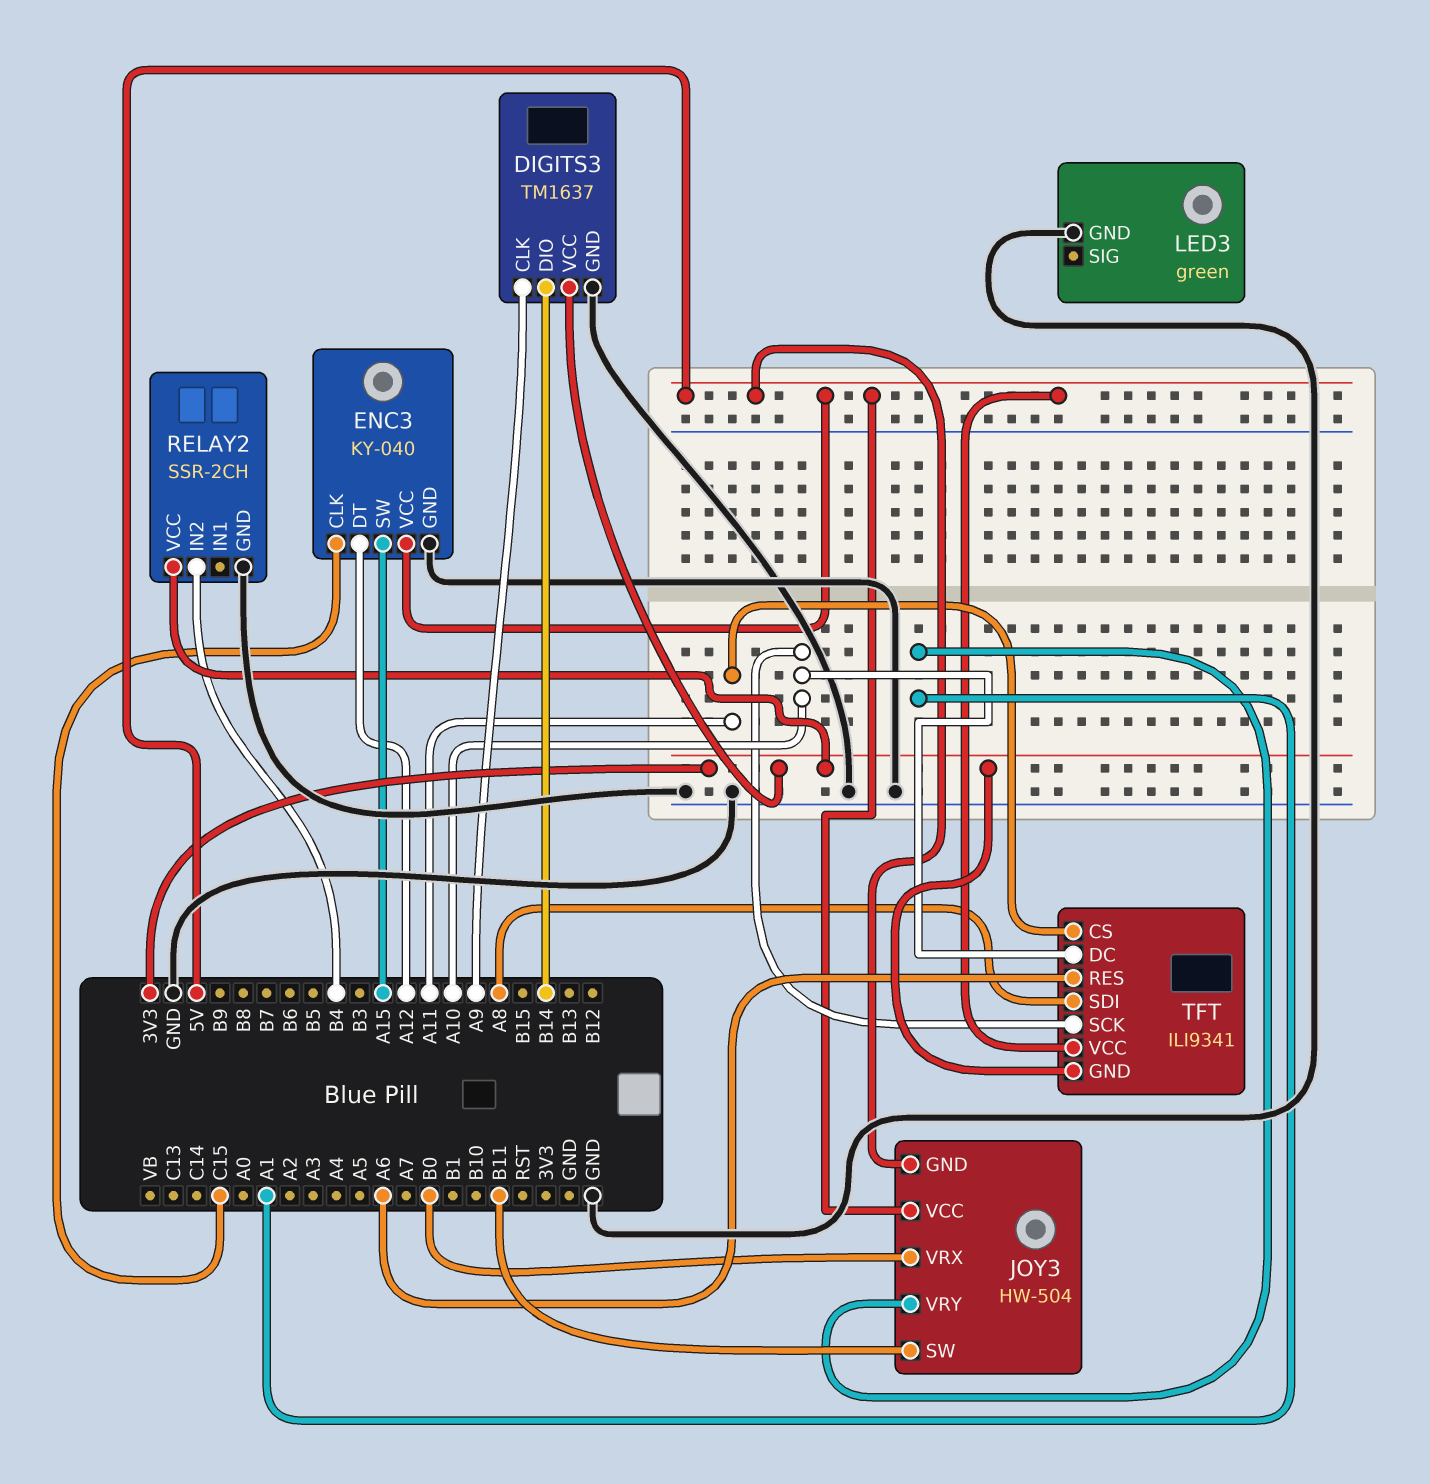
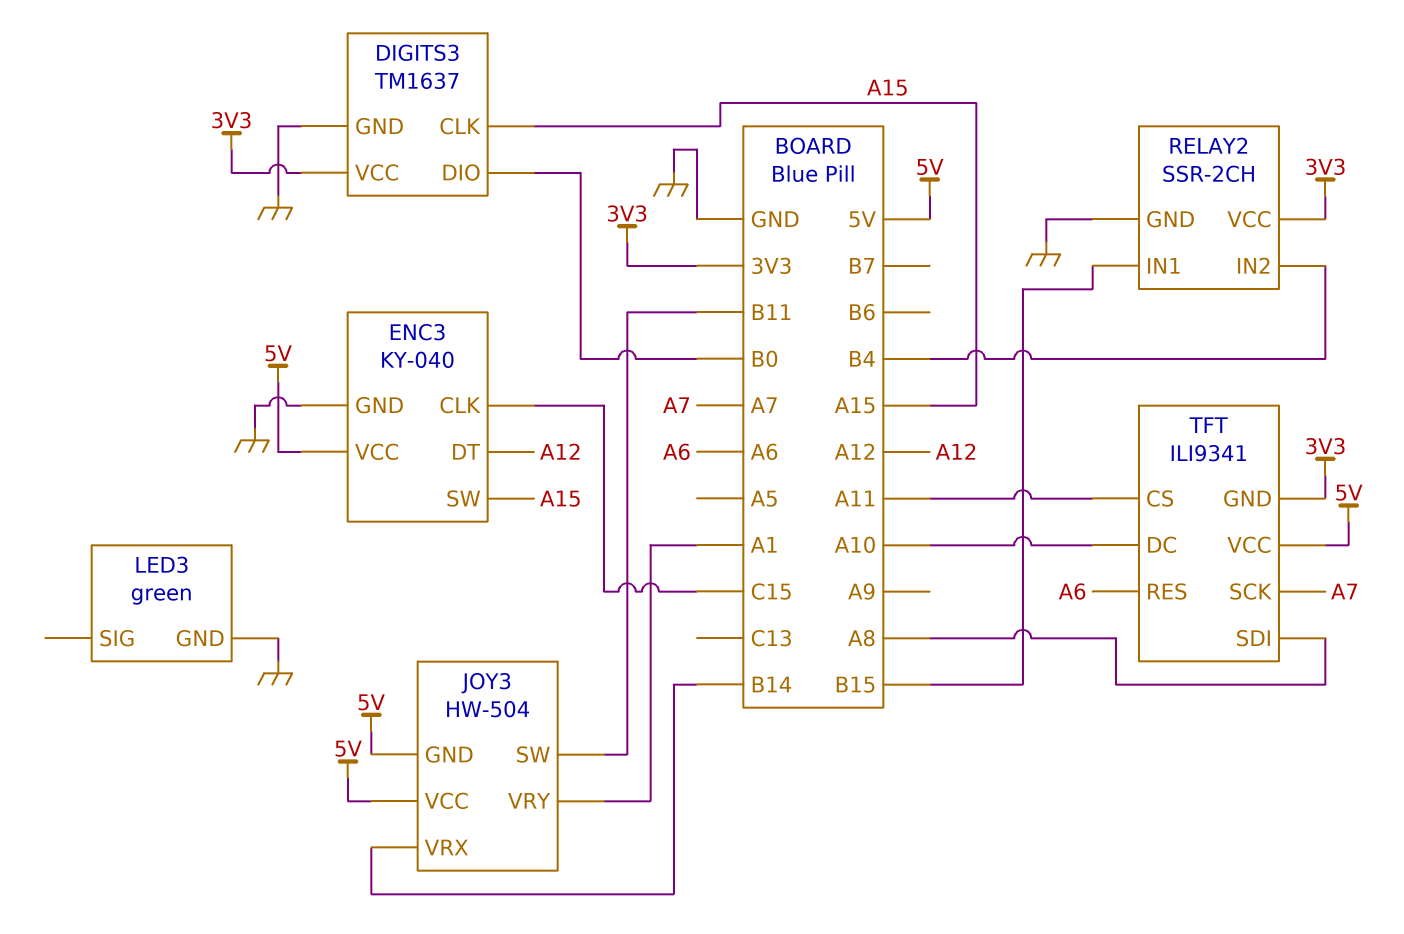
DIGITS3 pin CLK: A9 -> A15
DIGITS3 pin DIO: B14 -> B0
JOY3 pin VRX: B0 -> B14
RELAY2 pin IN1: none -> B15
TFT pin SCK: A10 -> A7

